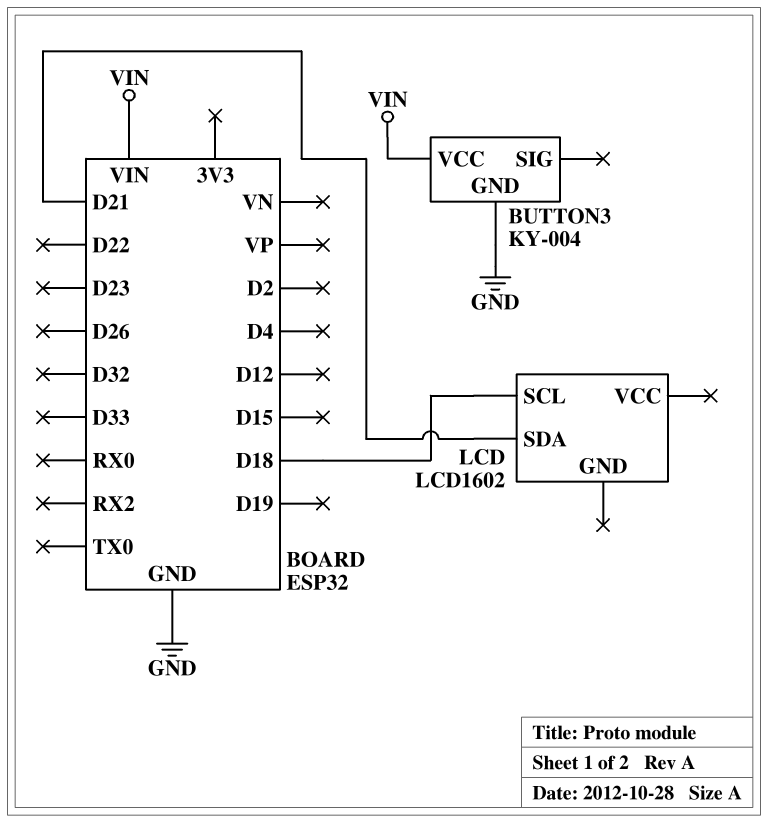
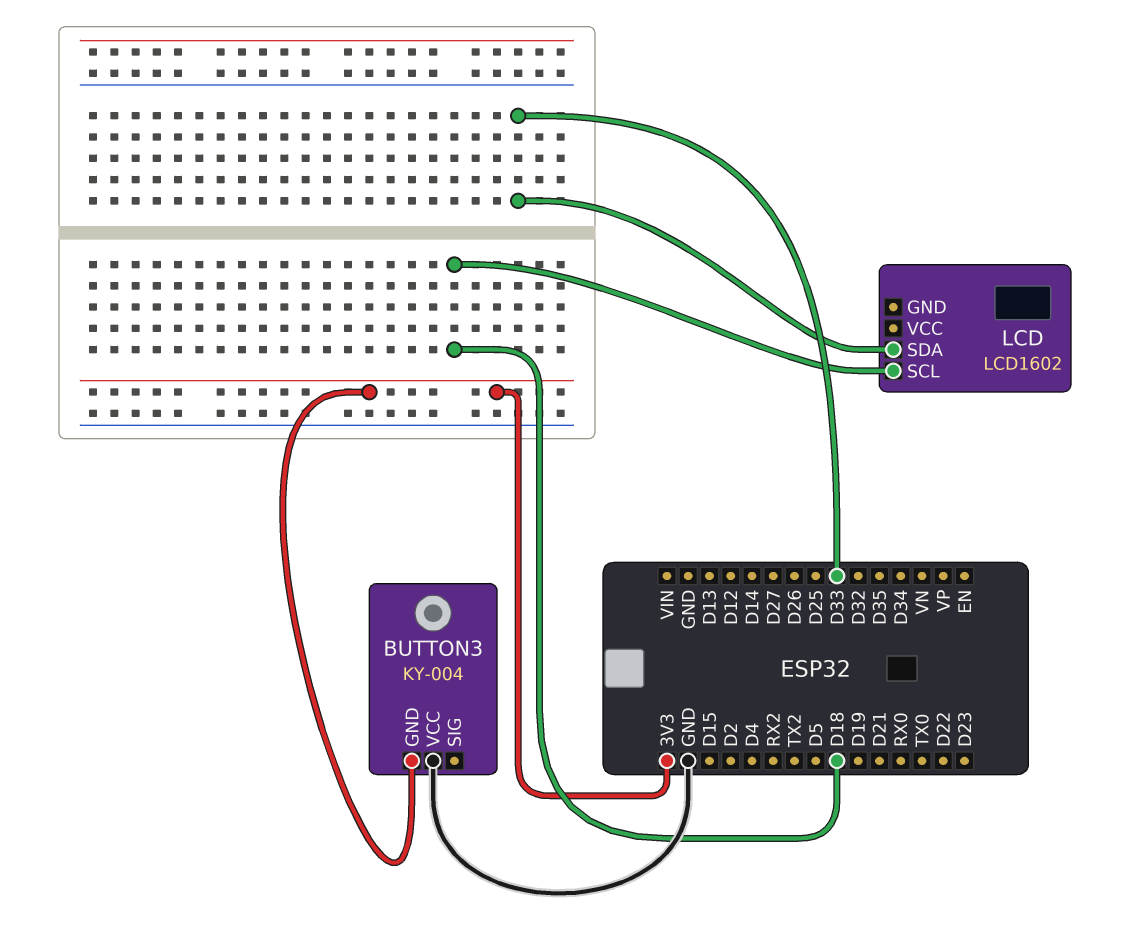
BUTTON3 pin GND: GND -> 3V3
BUTTON3 pin VCC: VIN -> GND
LCD pin SDA: D21 -> D33

